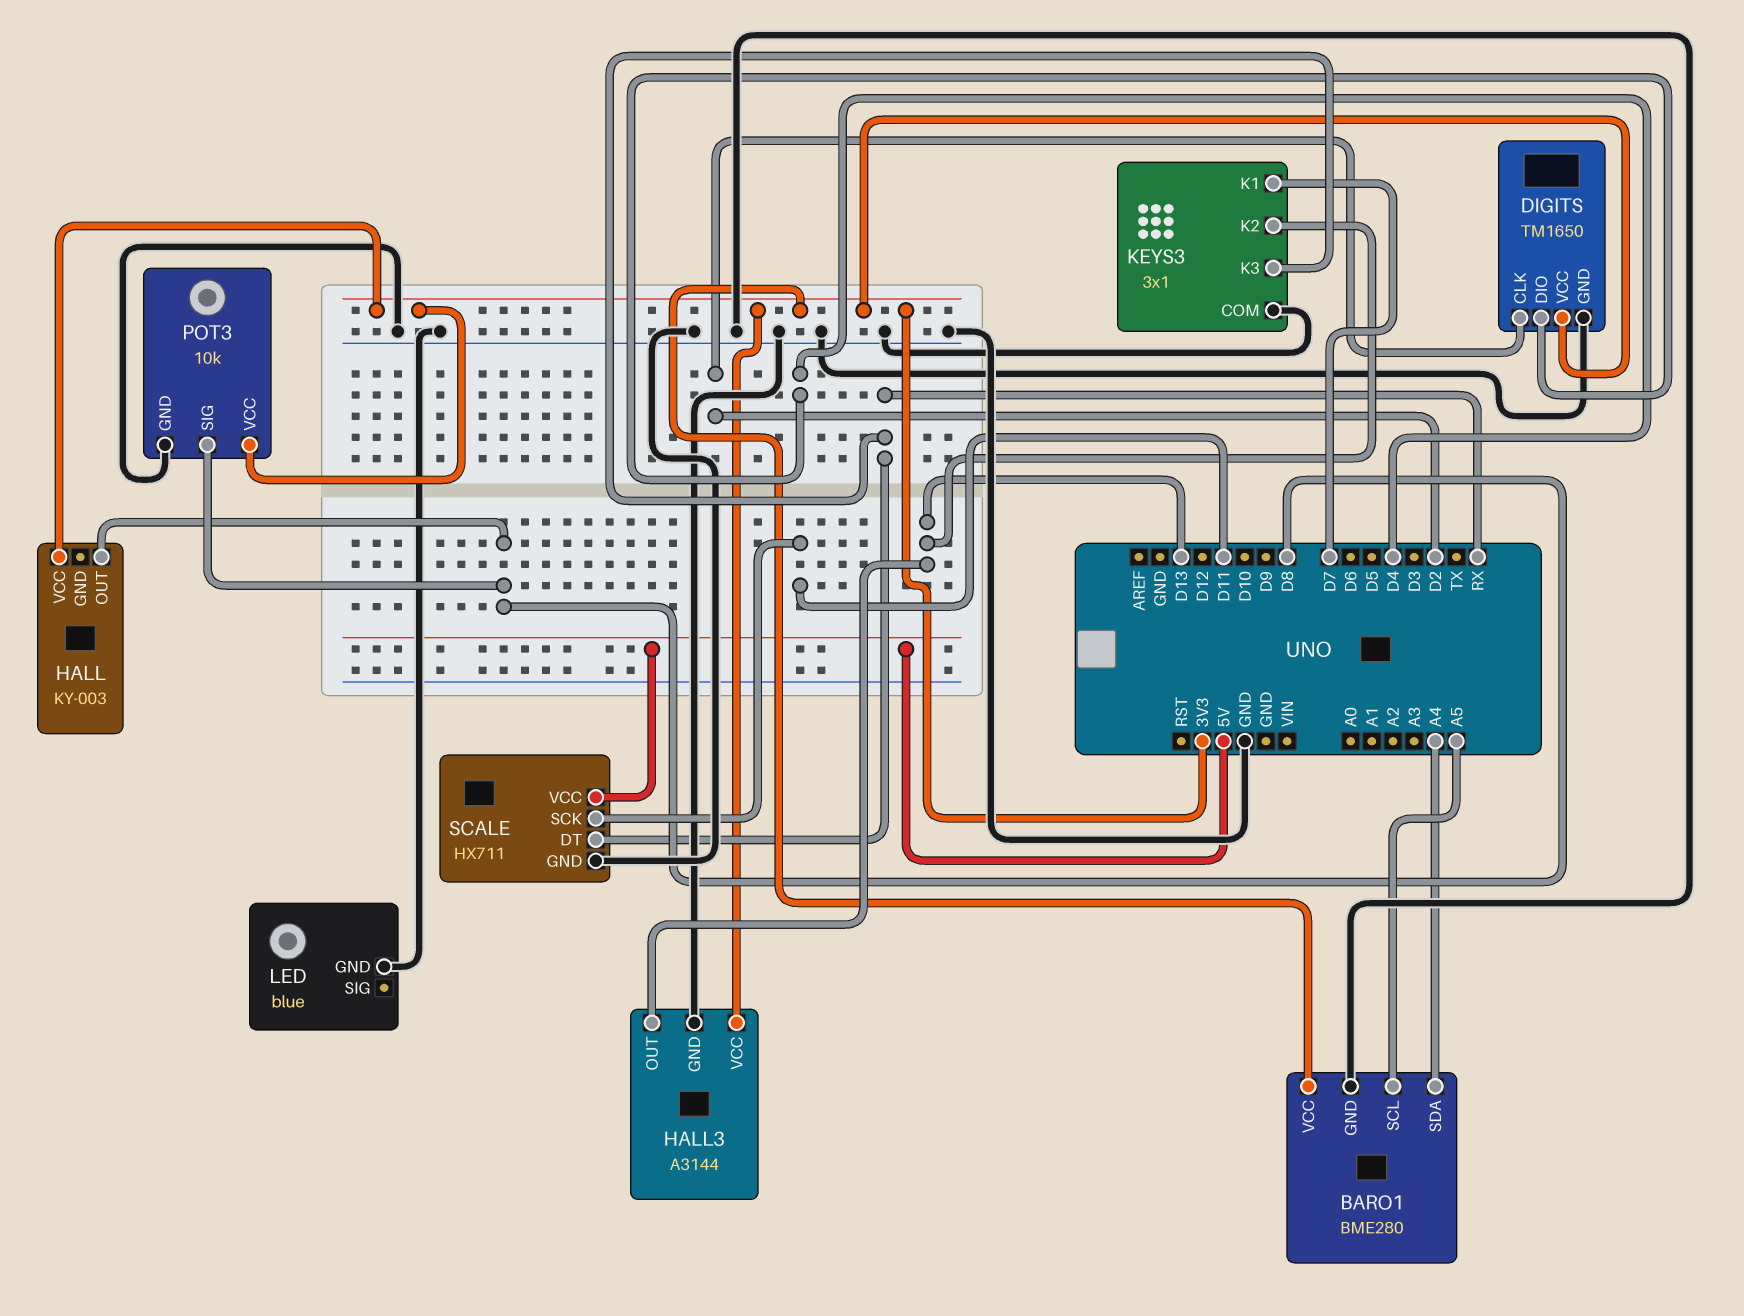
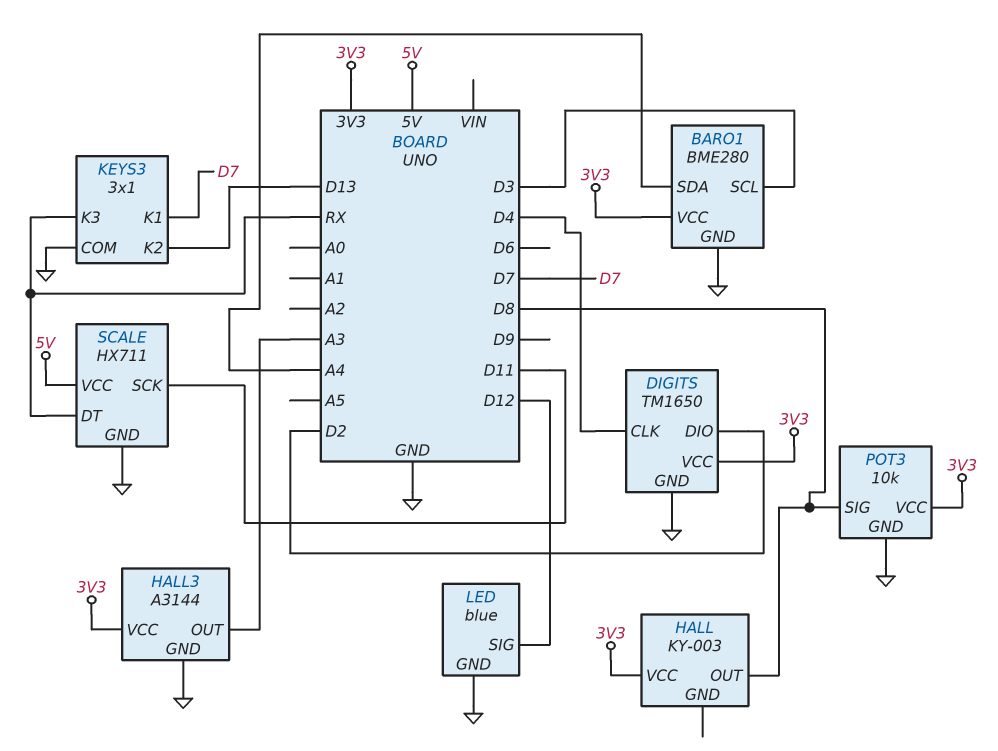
BARO1 pin SCL: A5 -> D3
DIGITS pin CLK: D2 -> D4
DIGITS pin DIO: D4 -> D2
HALL3 pin OUT: D13 -> A3
LED pin SIG: none -> D12

